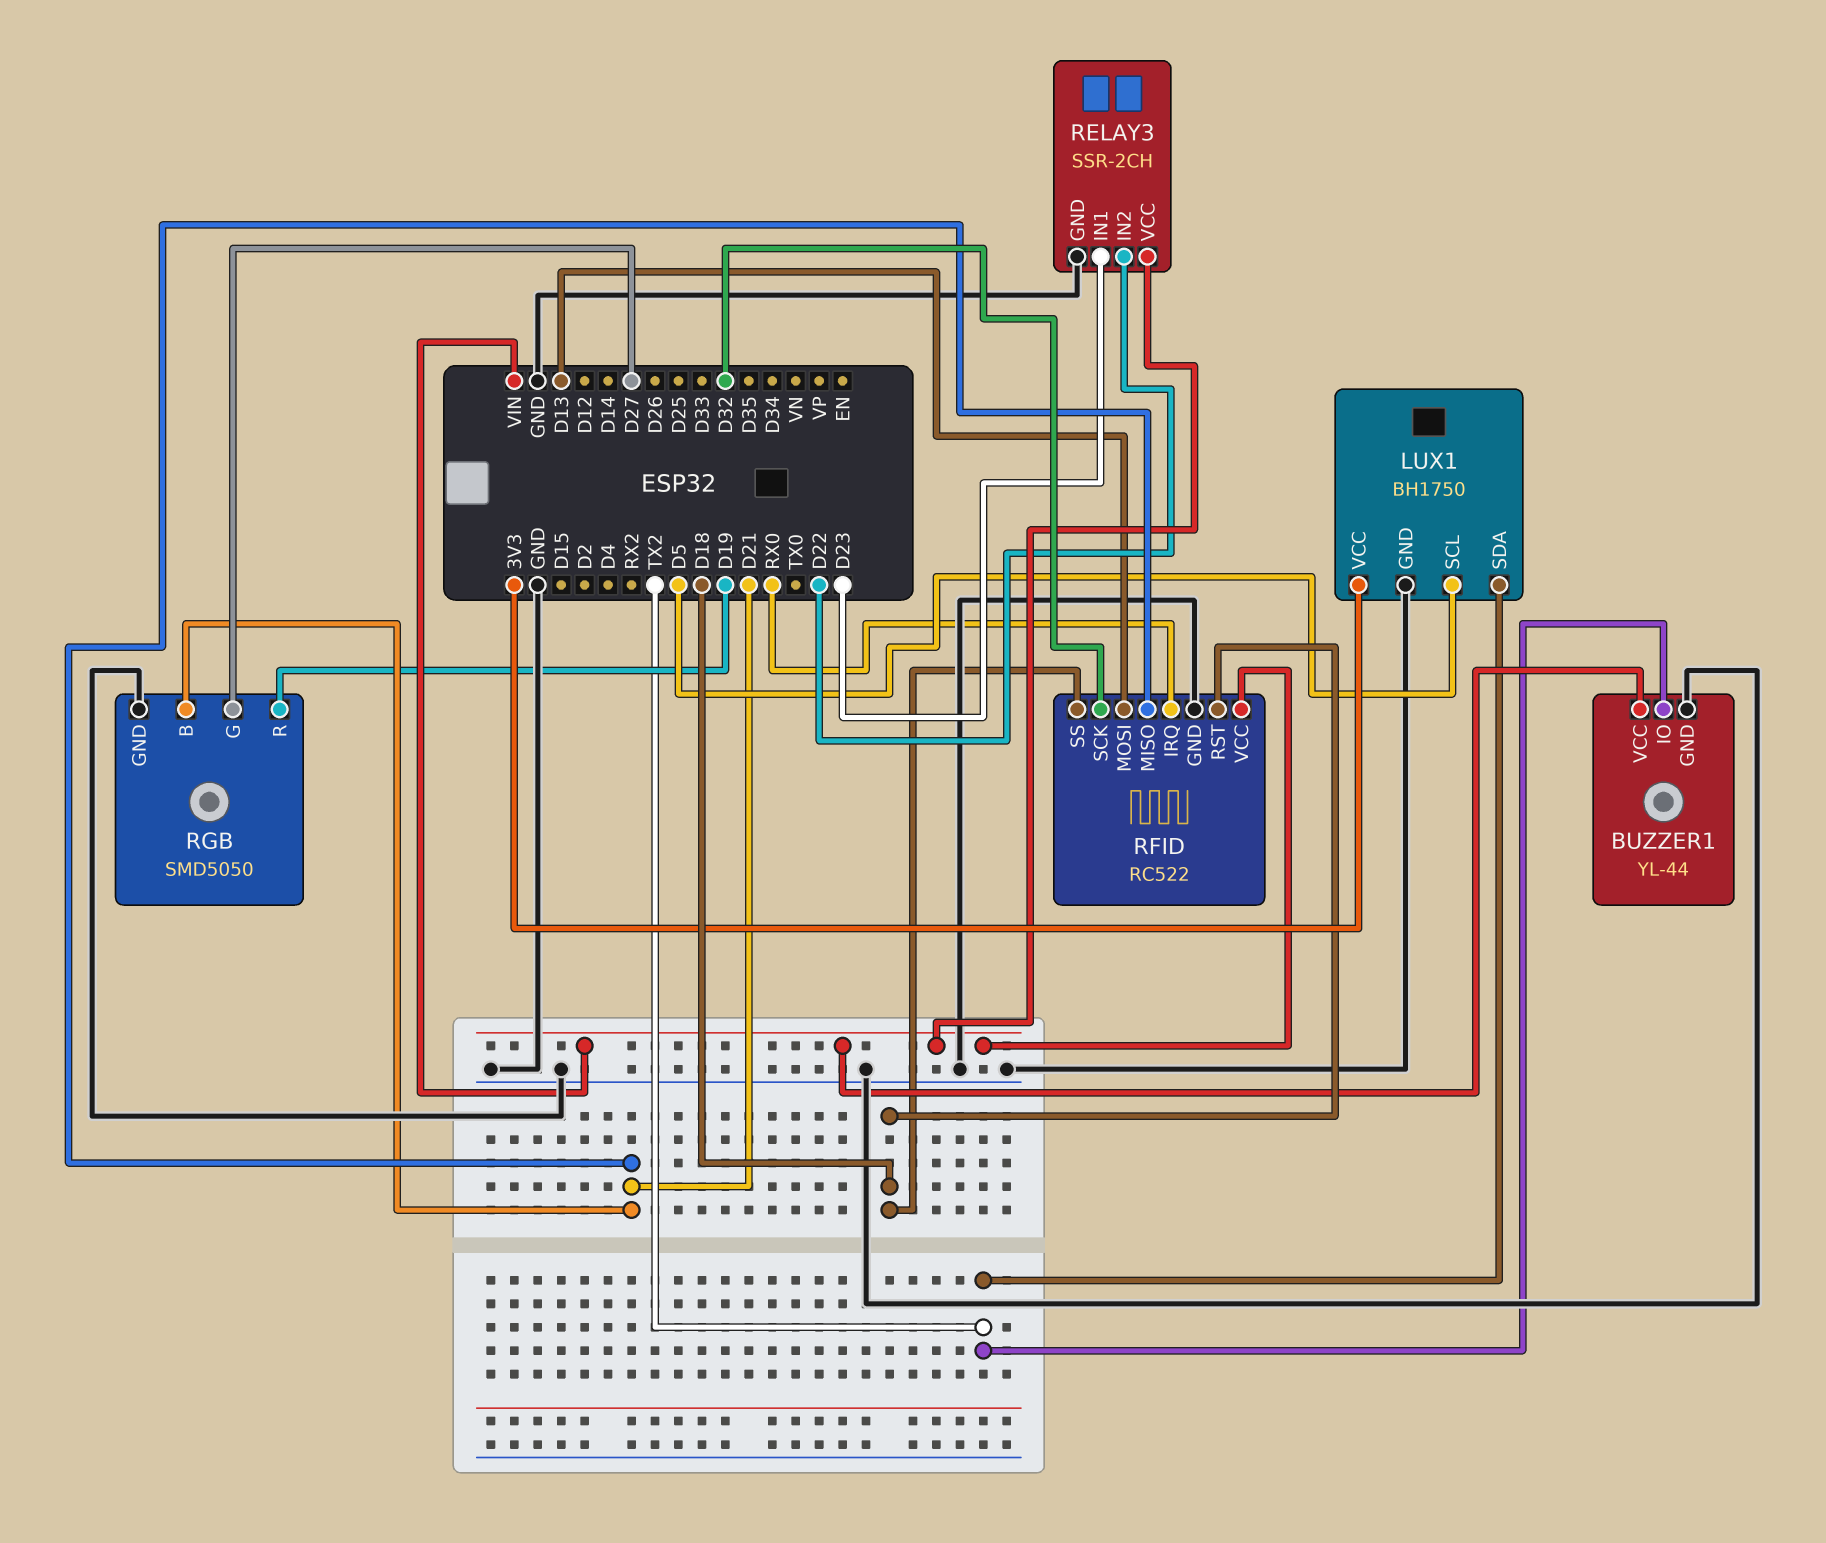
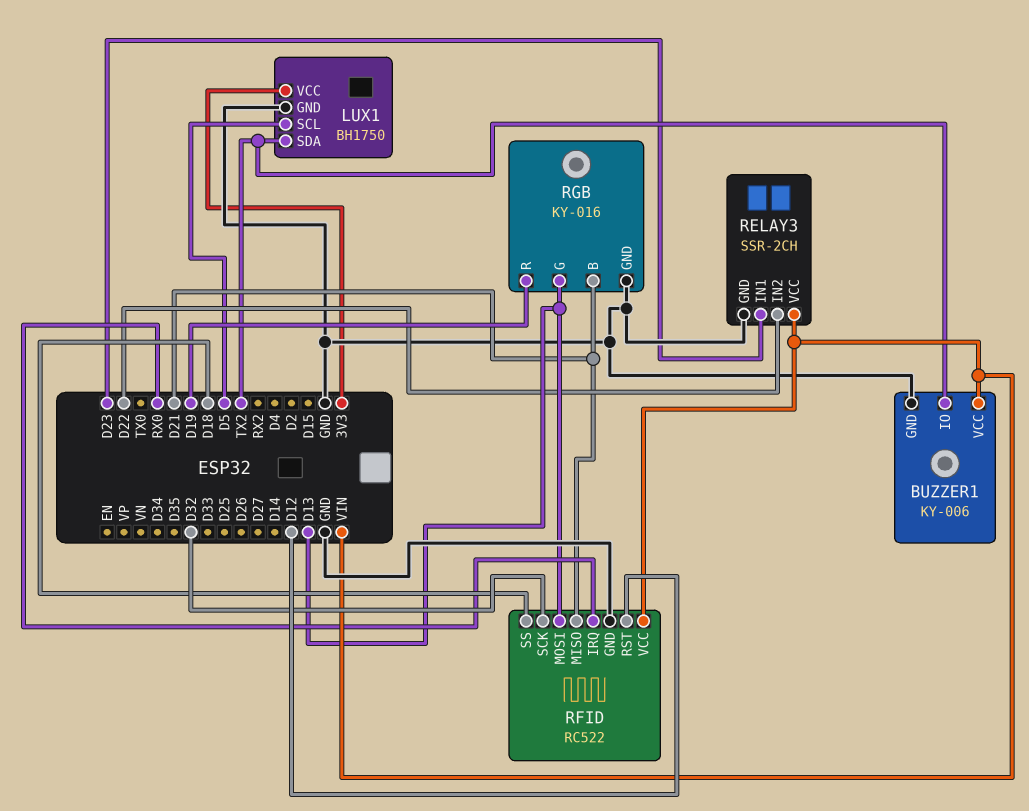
BUZZER1: YL-44 -> KY-006
RFID pin RST: D18 -> D12
RGB: SMD5050 -> KY-016
RGB pin G: D27 -> D13

